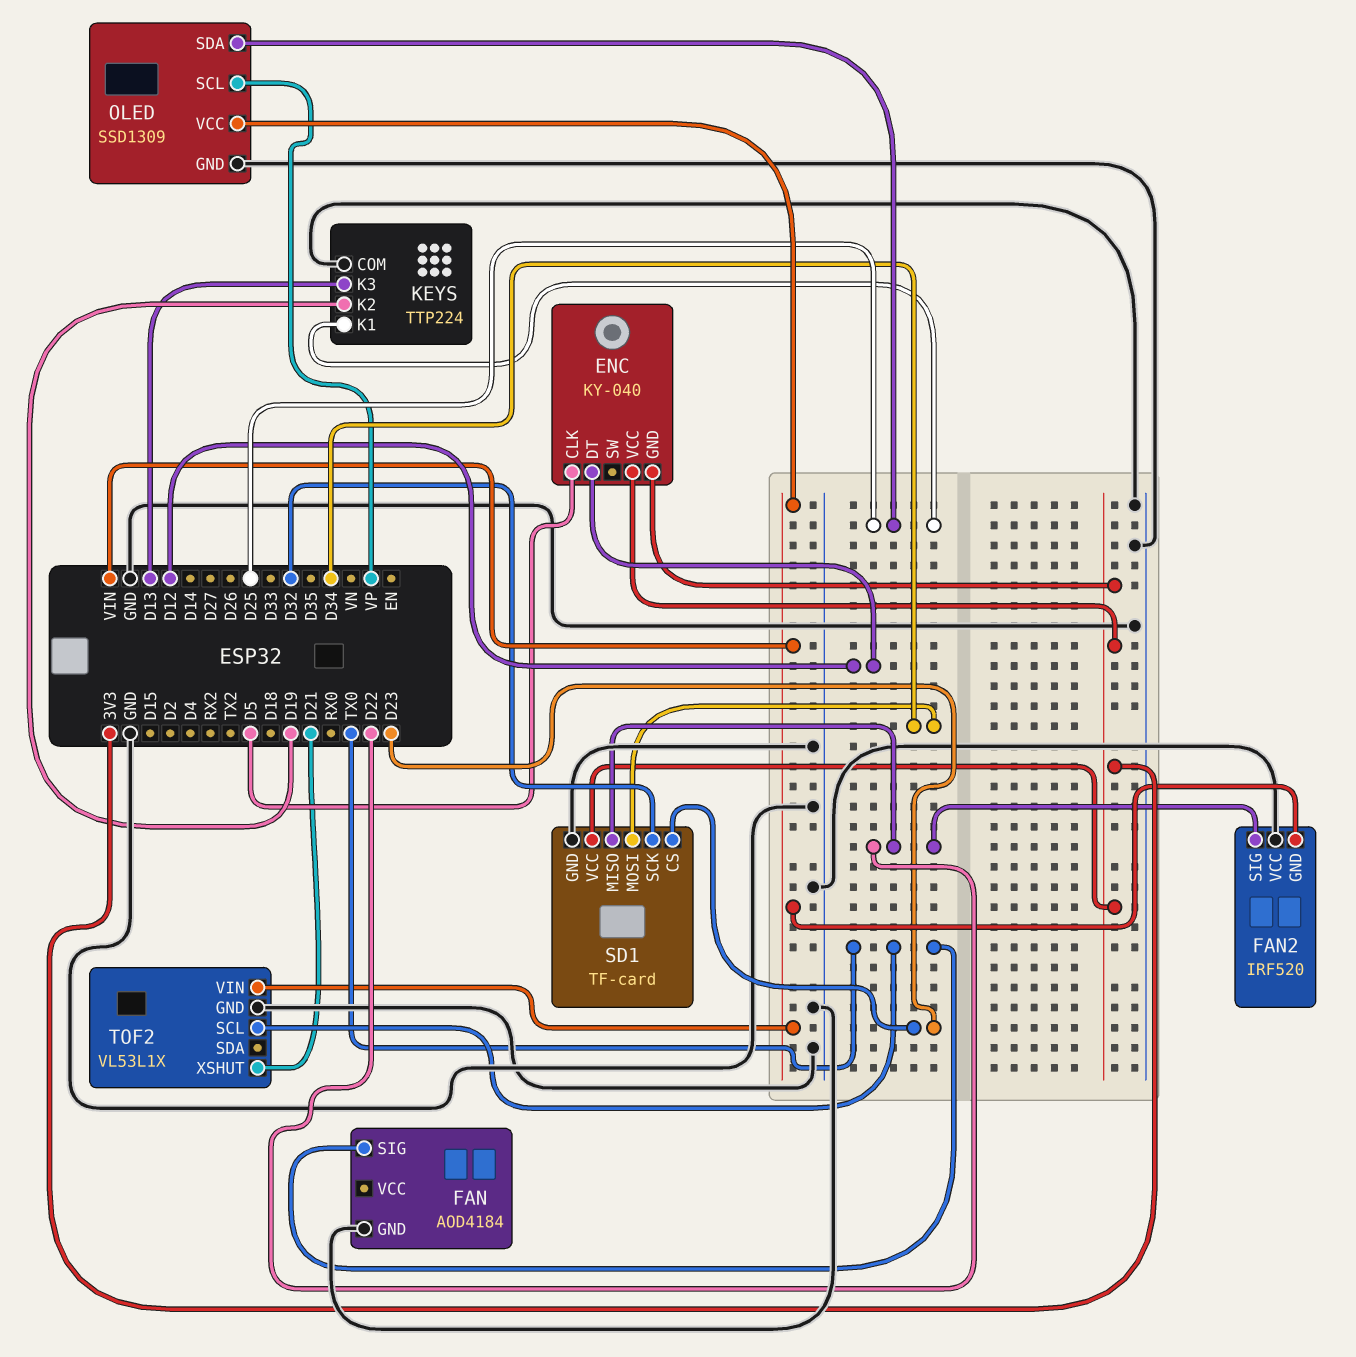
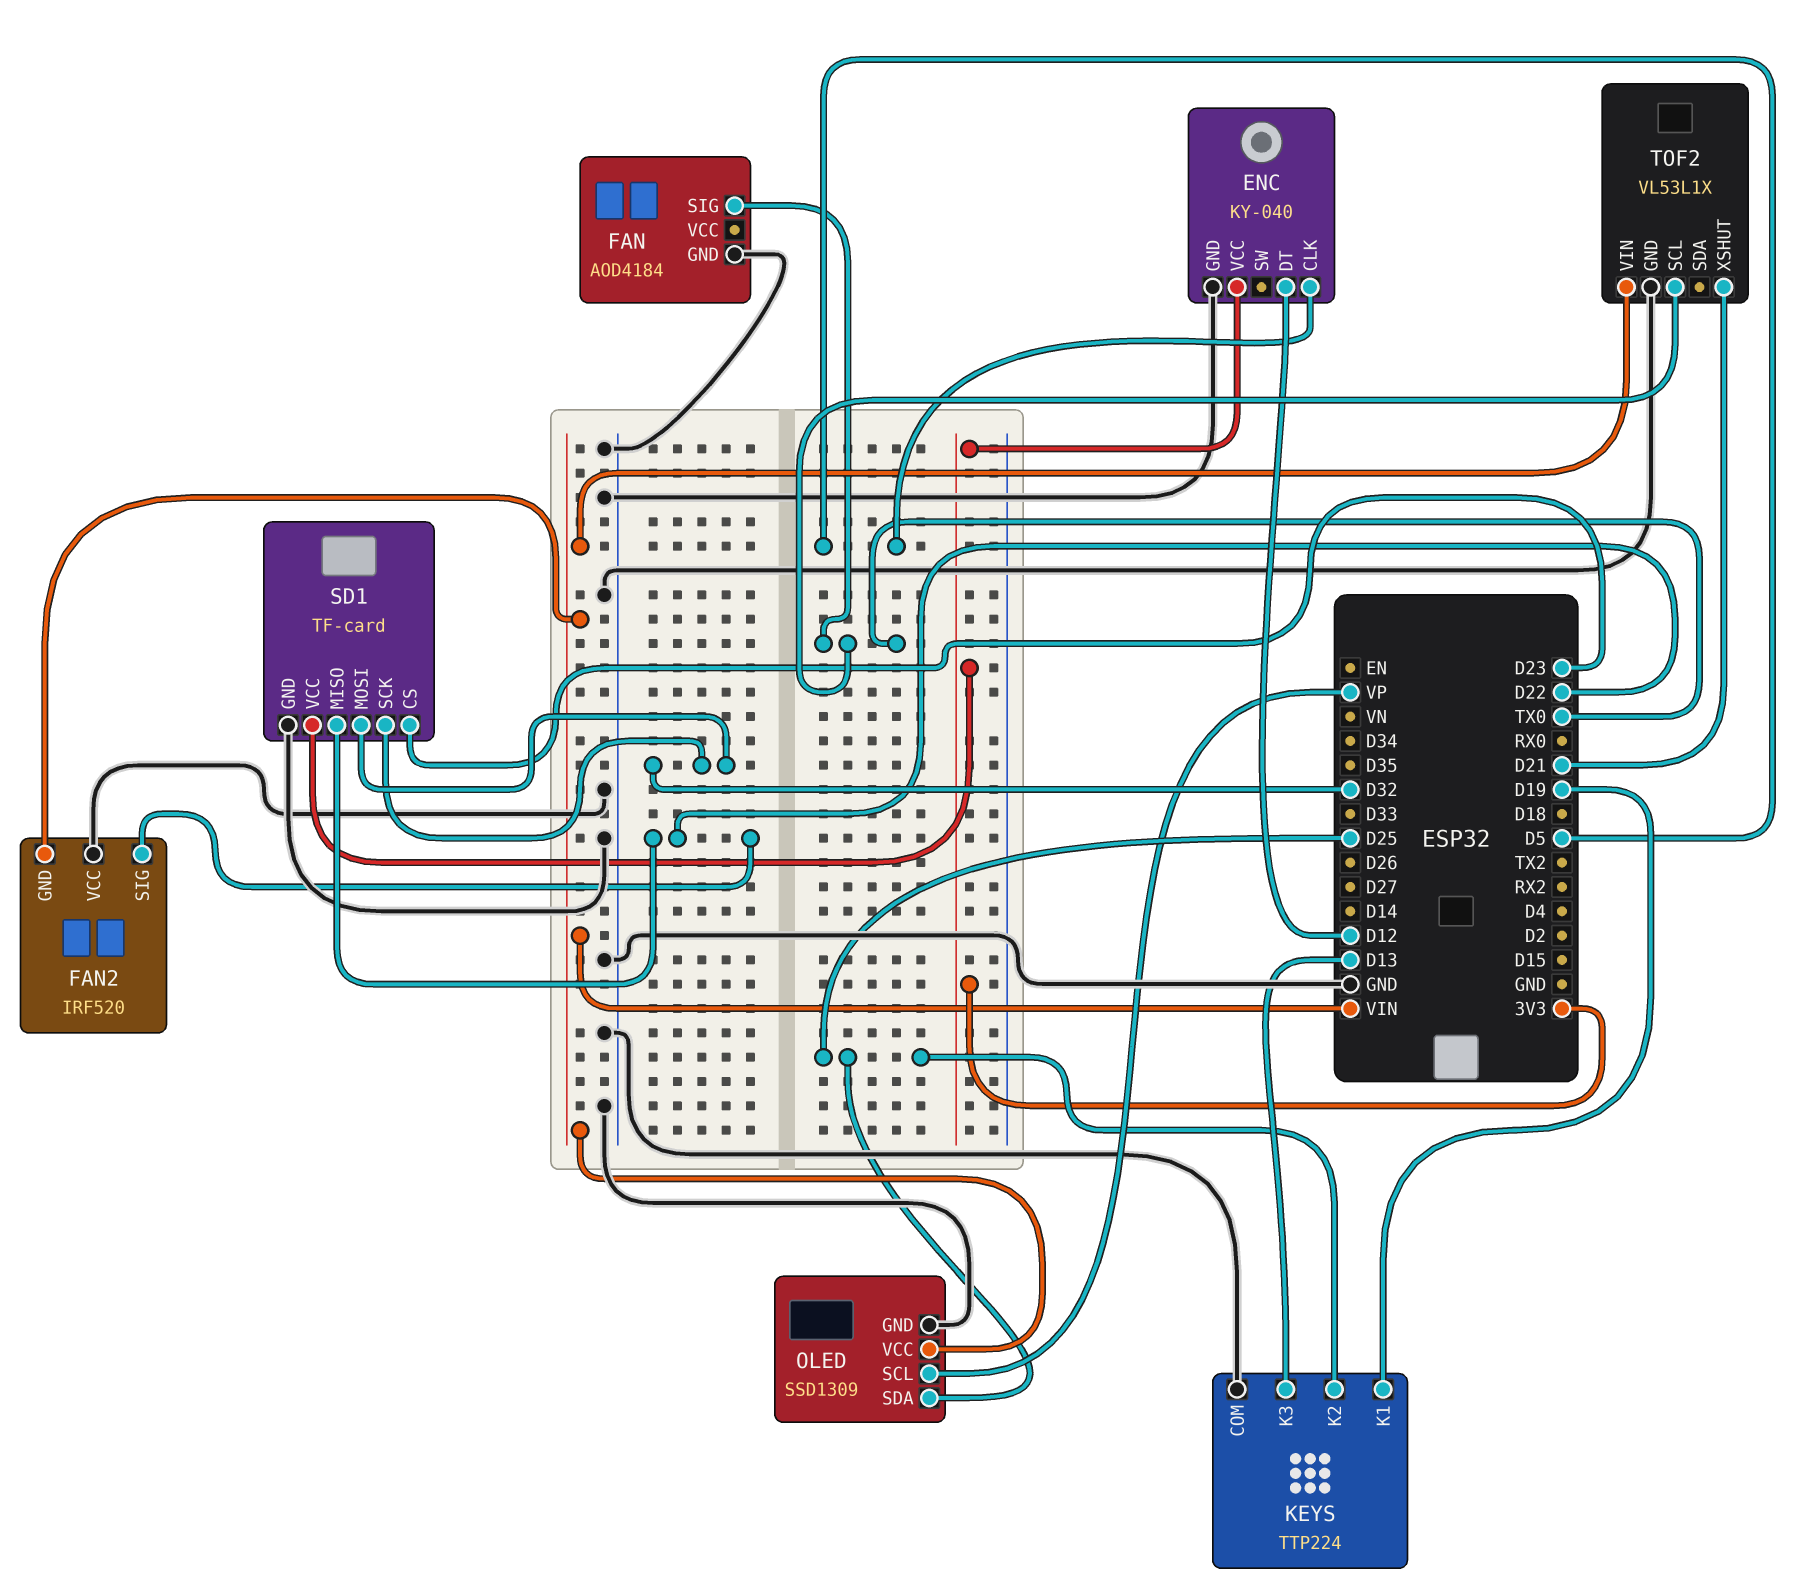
ENC pin GND: 3V3 -> GND
KEYS pin K1: D25 -> D19
KEYS pin K2: D19 -> D25
SD1 pin MOSI: D34 -> D32

